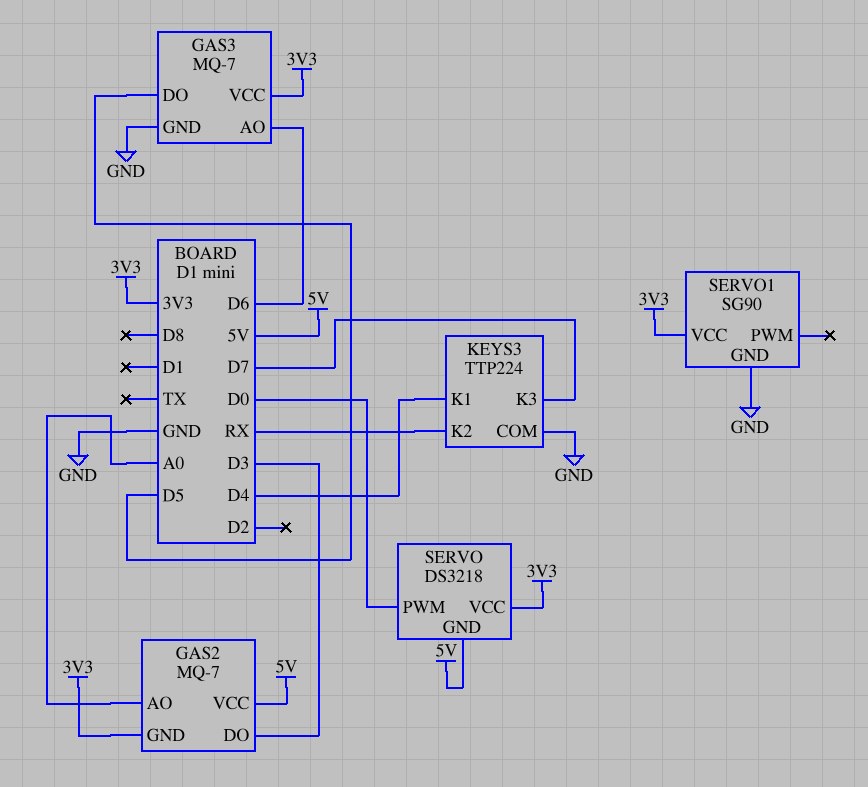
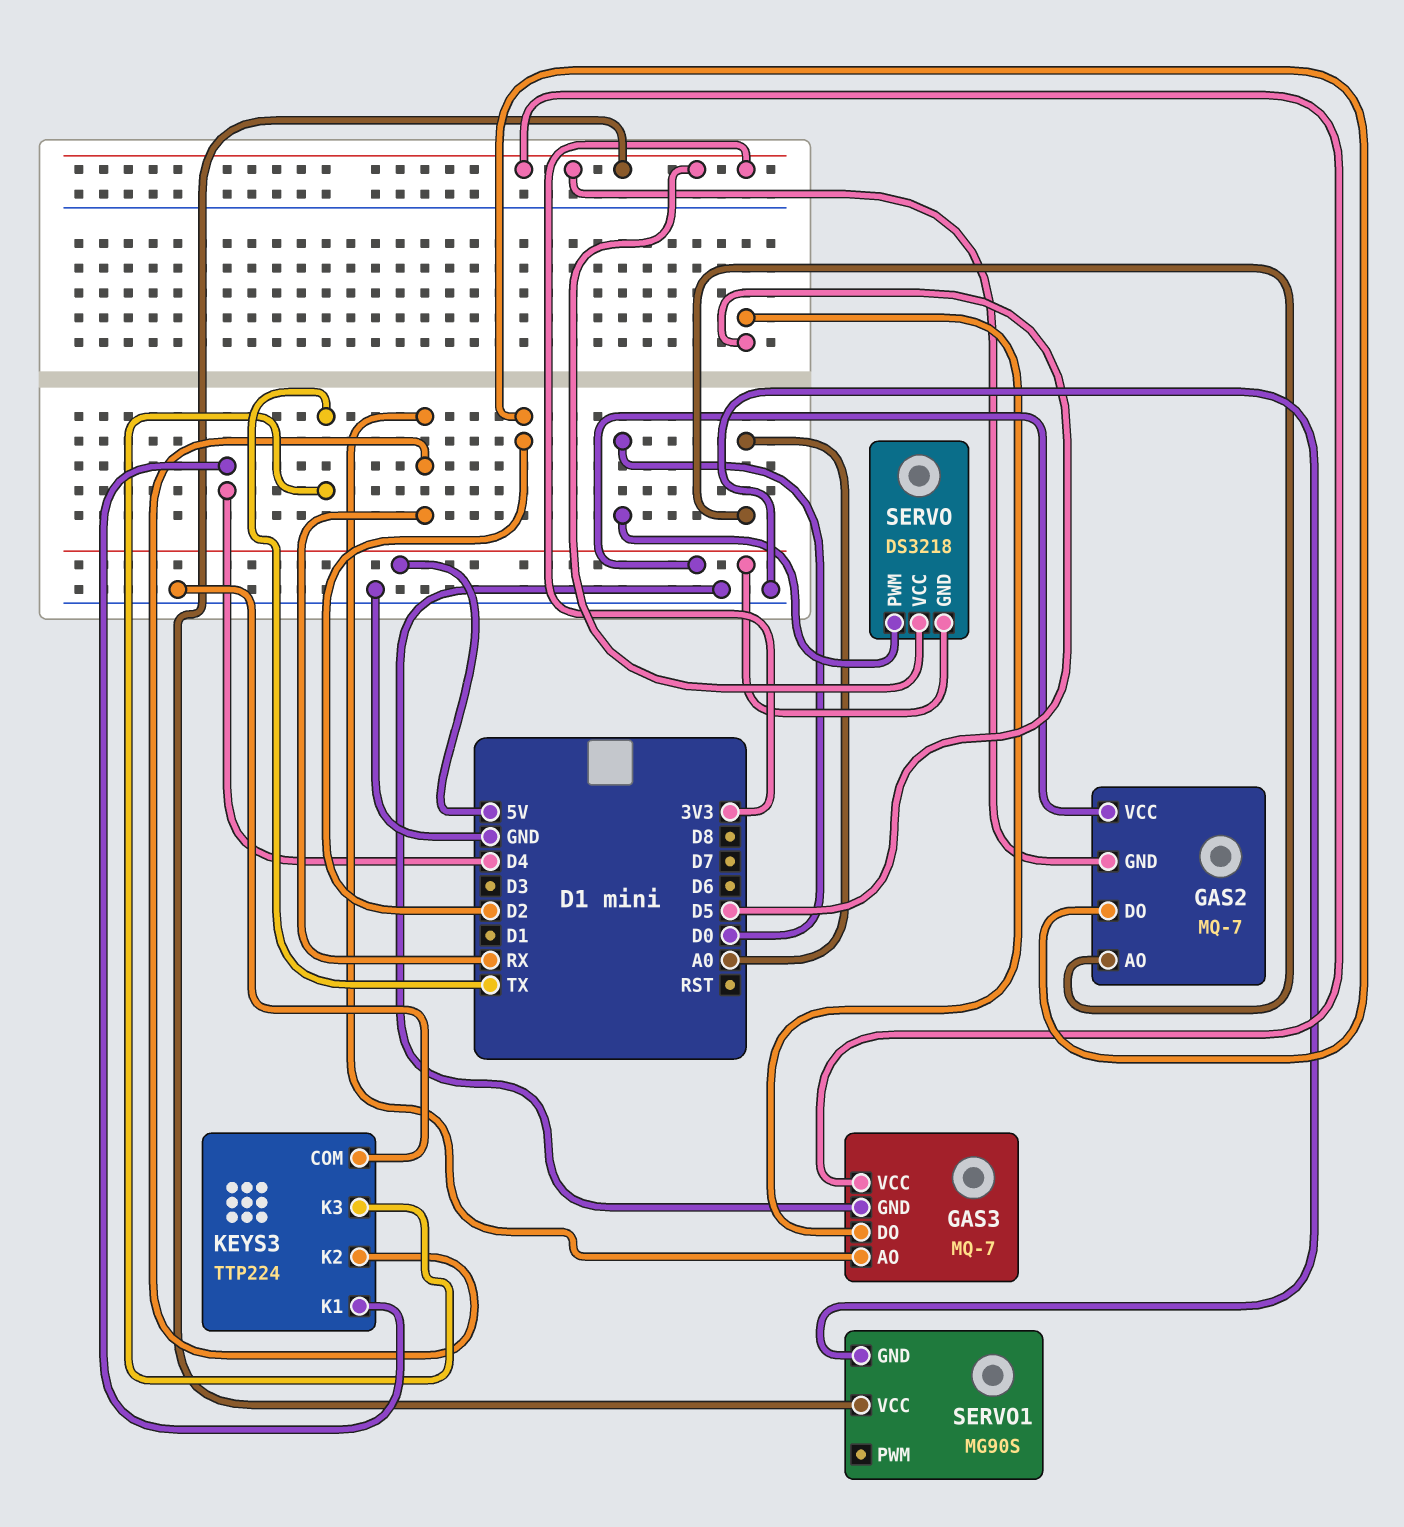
GAS2 pin DO: D3 -> D2
GAS3 pin AO: D6 -> RX
KEYS3 pin K3: D7 -> TX
SERVO1: SG90 -> MG90S

